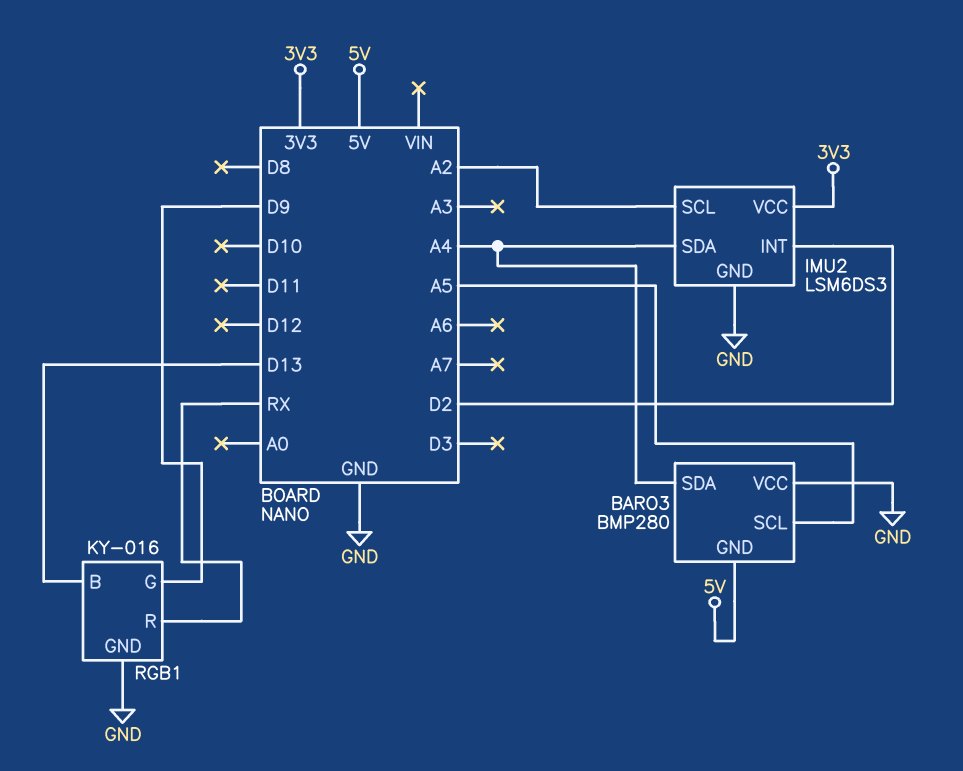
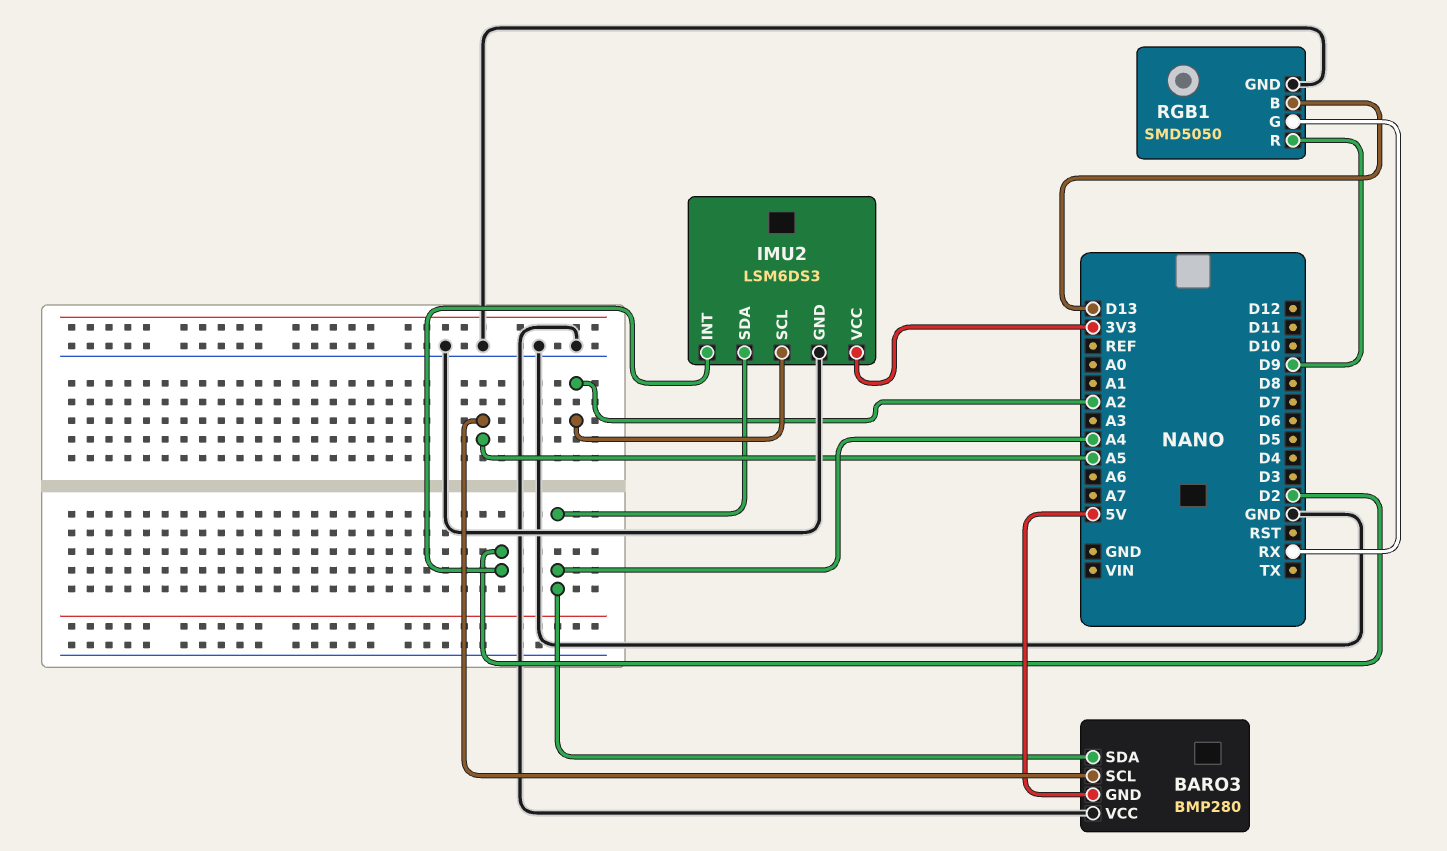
RGB1: KY-016 -> SMD5050
RGB1 pin G: D9 -> RX
RGB1 pin R: RX -> D9

